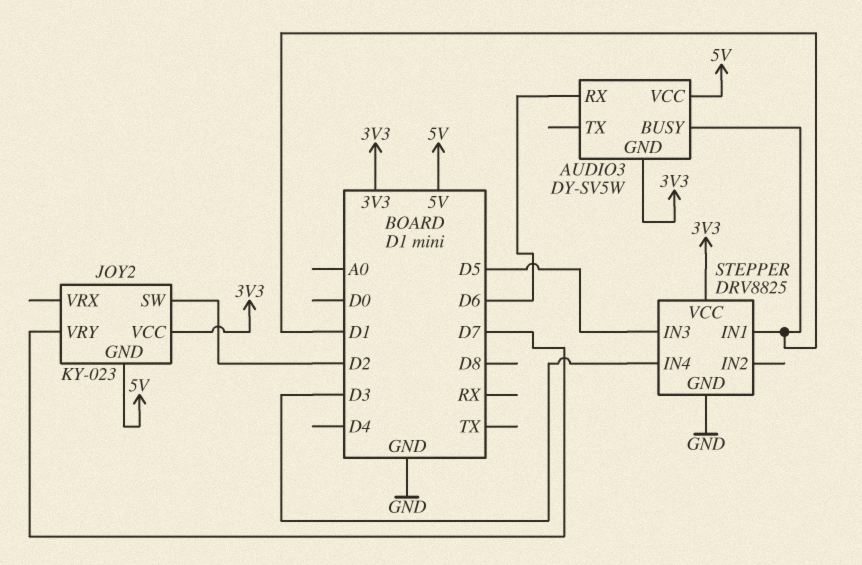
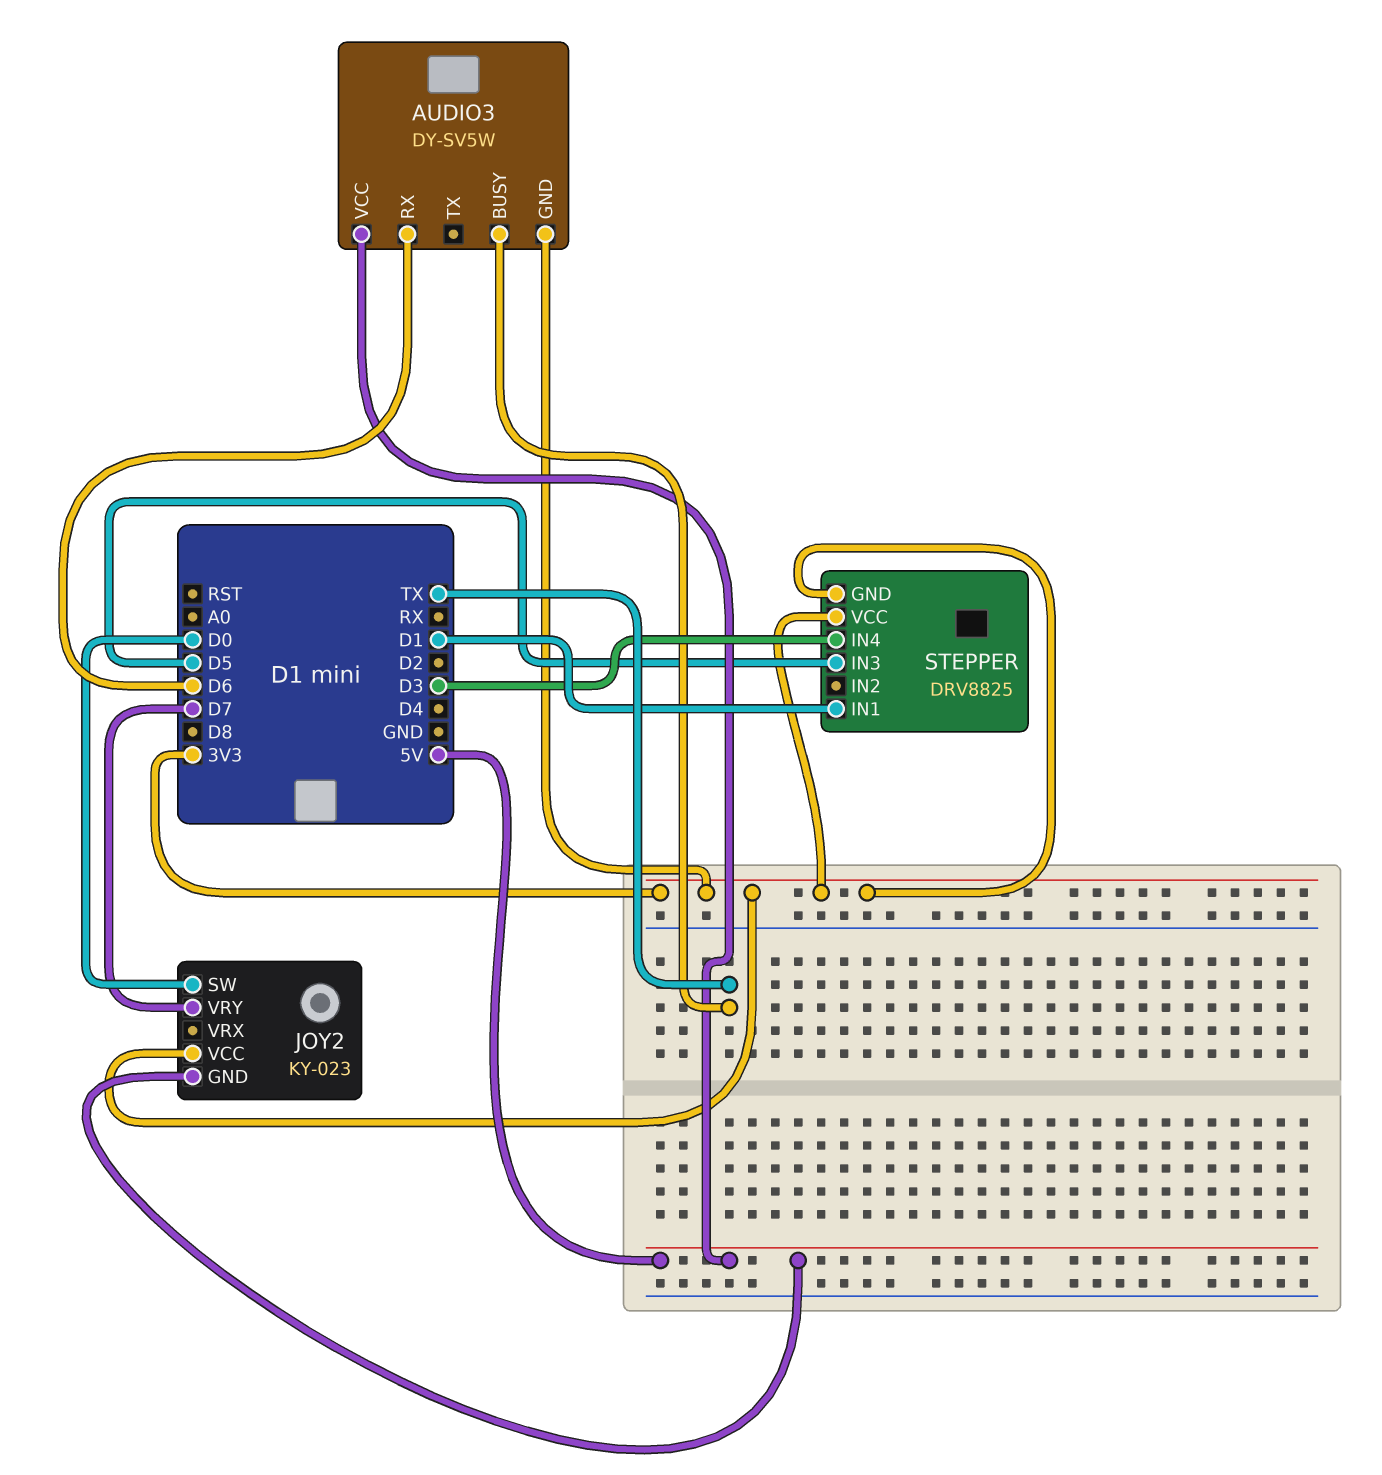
AUDIO3 pin BUSY: D1 -> TX
JOY2 pin SW: D2 -> D0
STEPPER pin GND: GND -> 3V3

